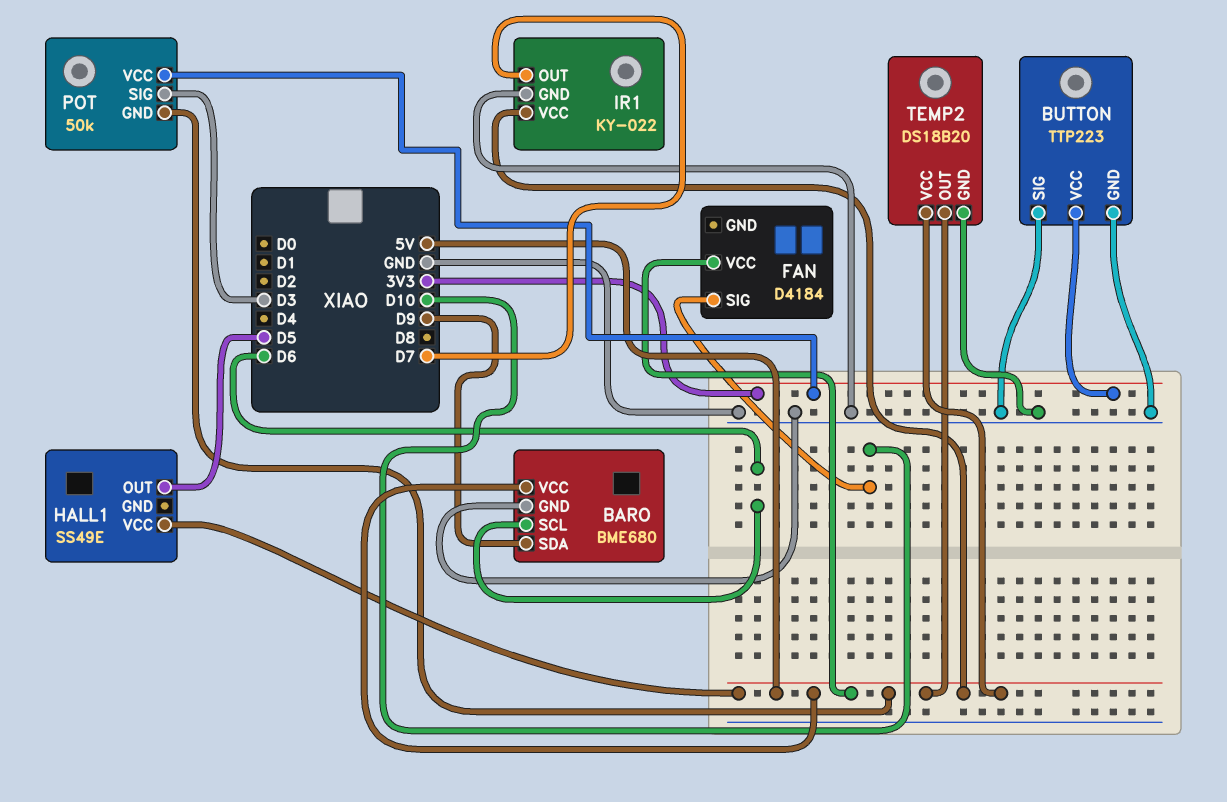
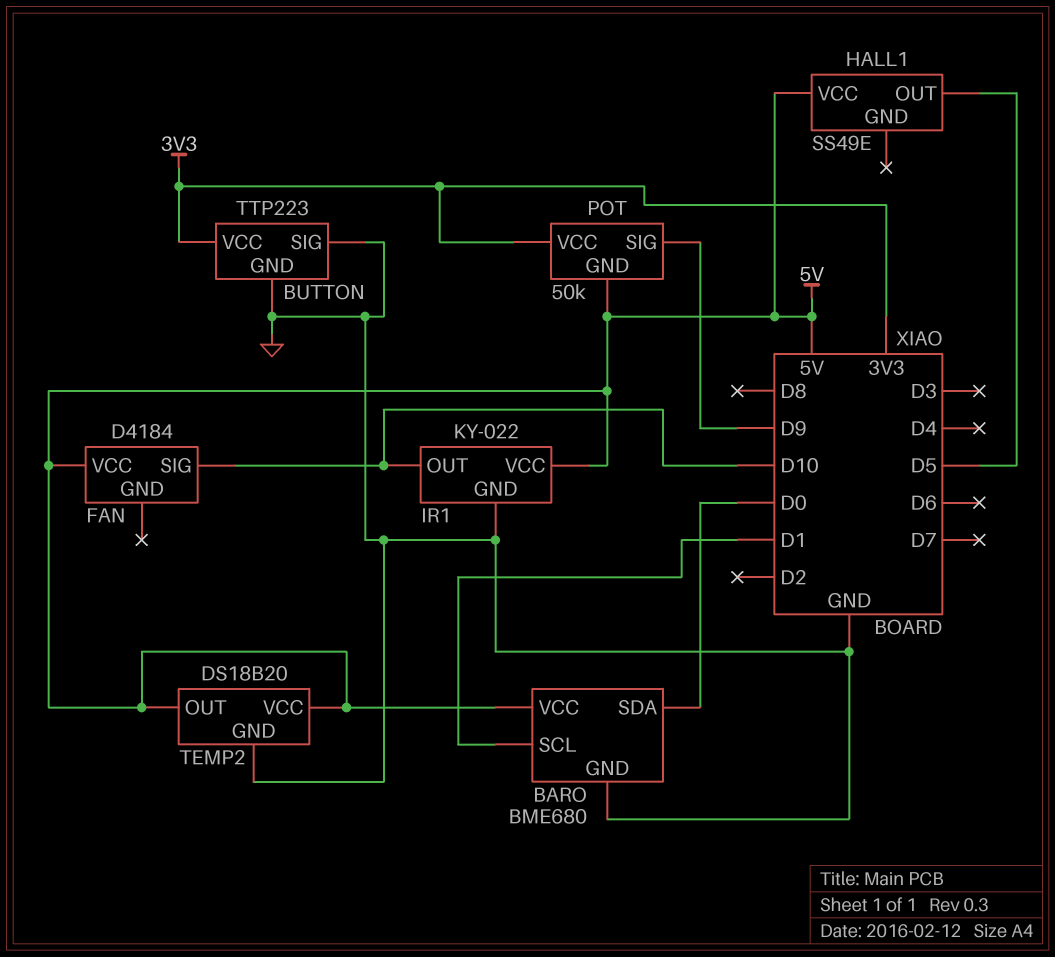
BARO pin SCL: D6 -> D1
BARO pin SDA: D9 -> D0
IR1 pin OUT: D7 -> D10
POT pin SIG: D3 -> D9

